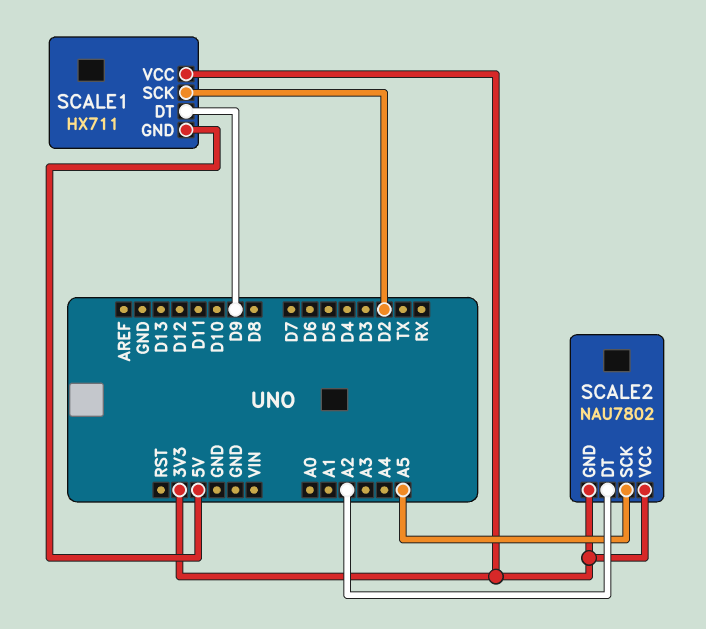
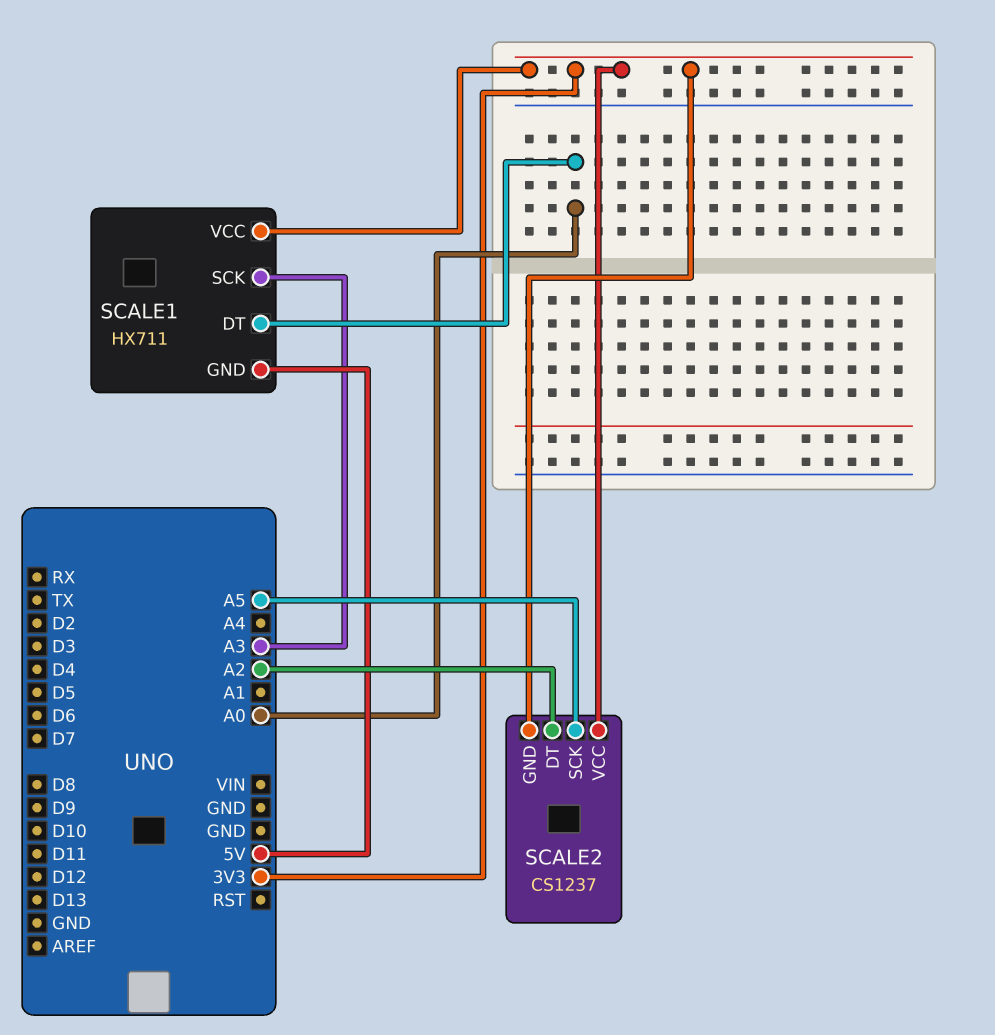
SCALE1 pin DT: D9 -> A0
SCALE1 pin SCK: D2 -> A3
SCALE2: NAU7802 -> CS1237

